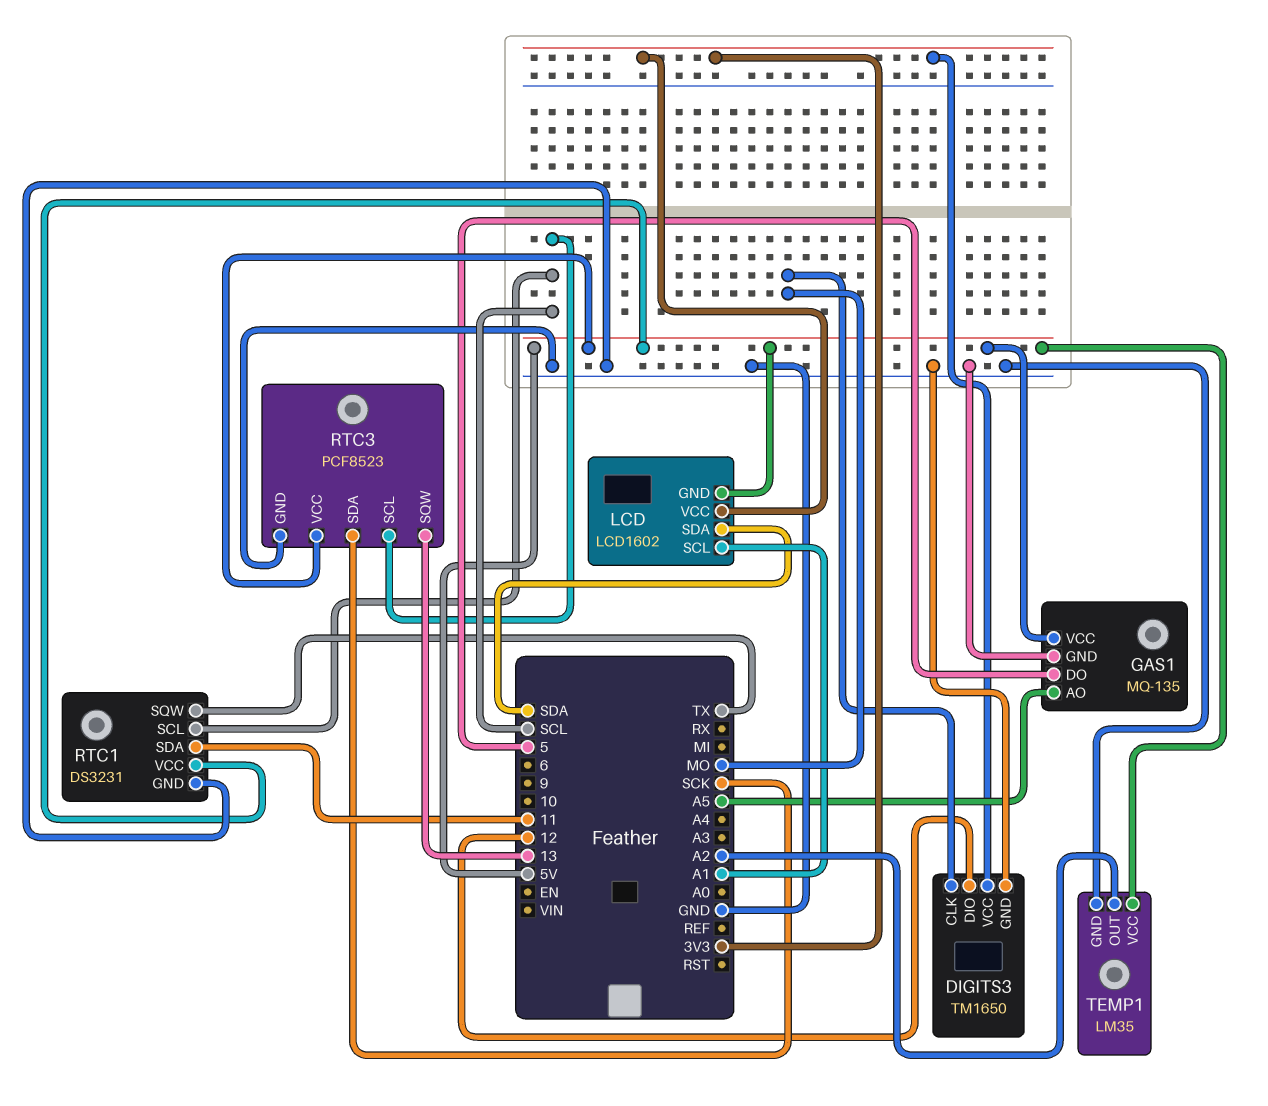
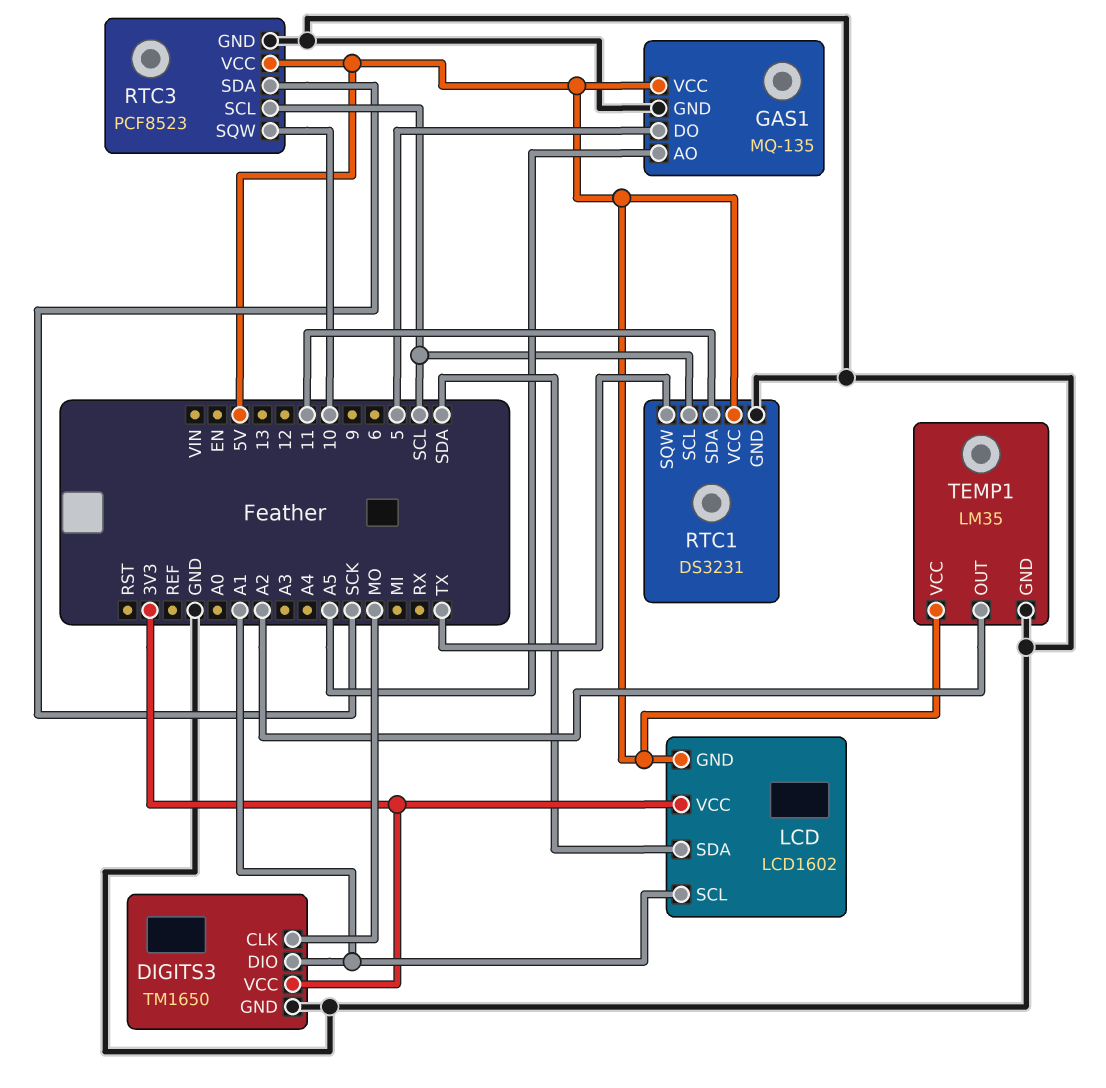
DIGITS3 pin DIO: 12 -> A1
RTC3 pin SQW: 13 -> 10

